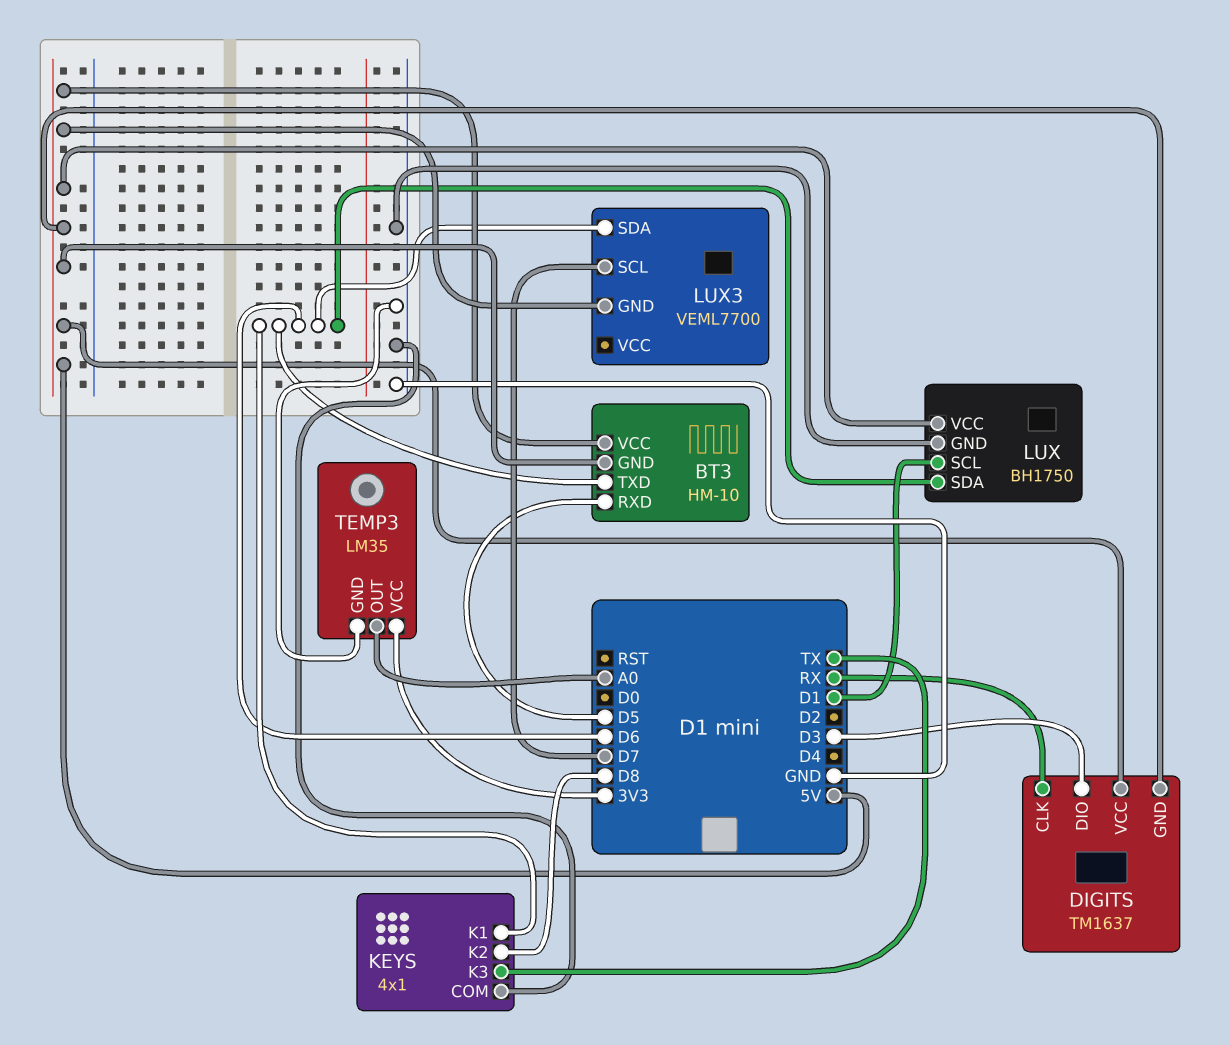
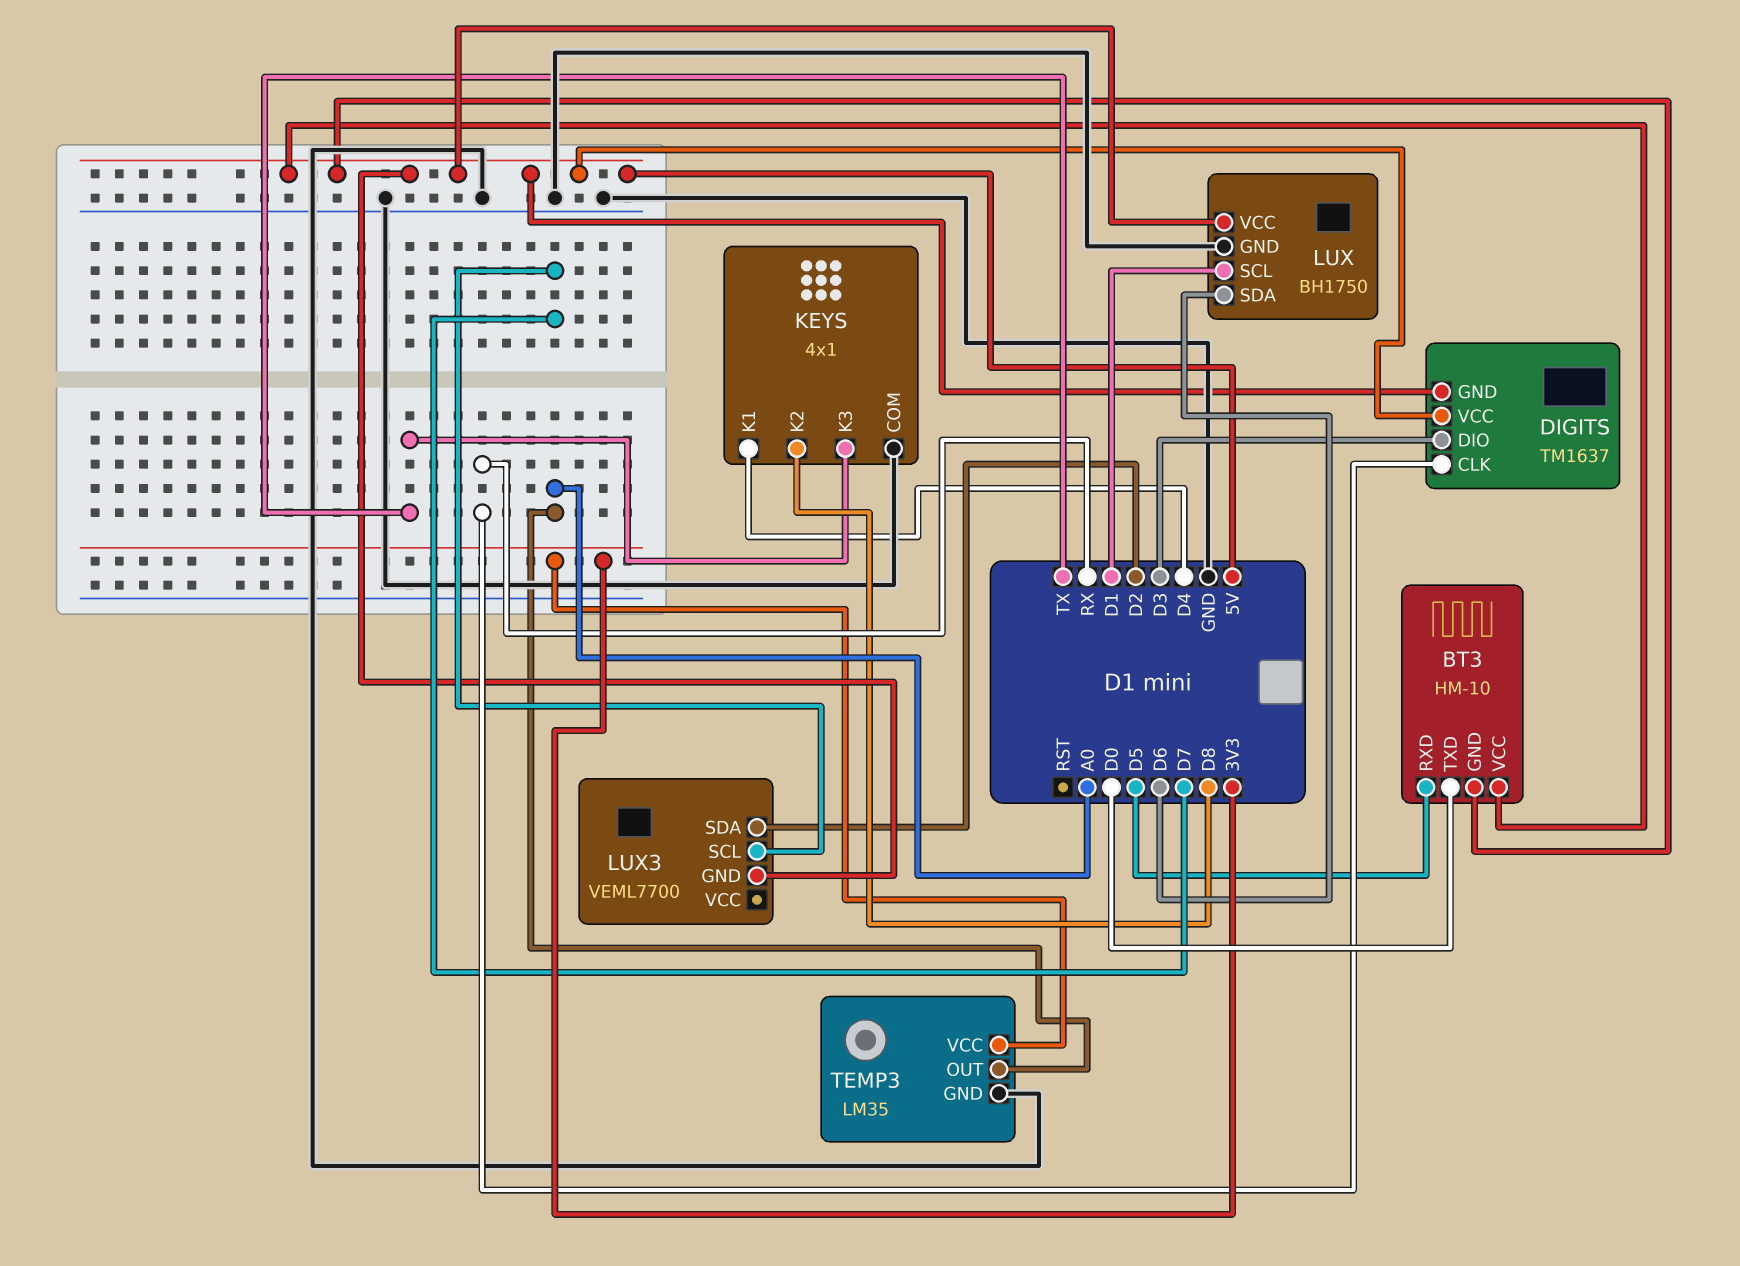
BT3 pin TXD: D6 -> D0
KEYS pin K1: D6 -> D4
LUX3 pin SDA: D6 -> D2

